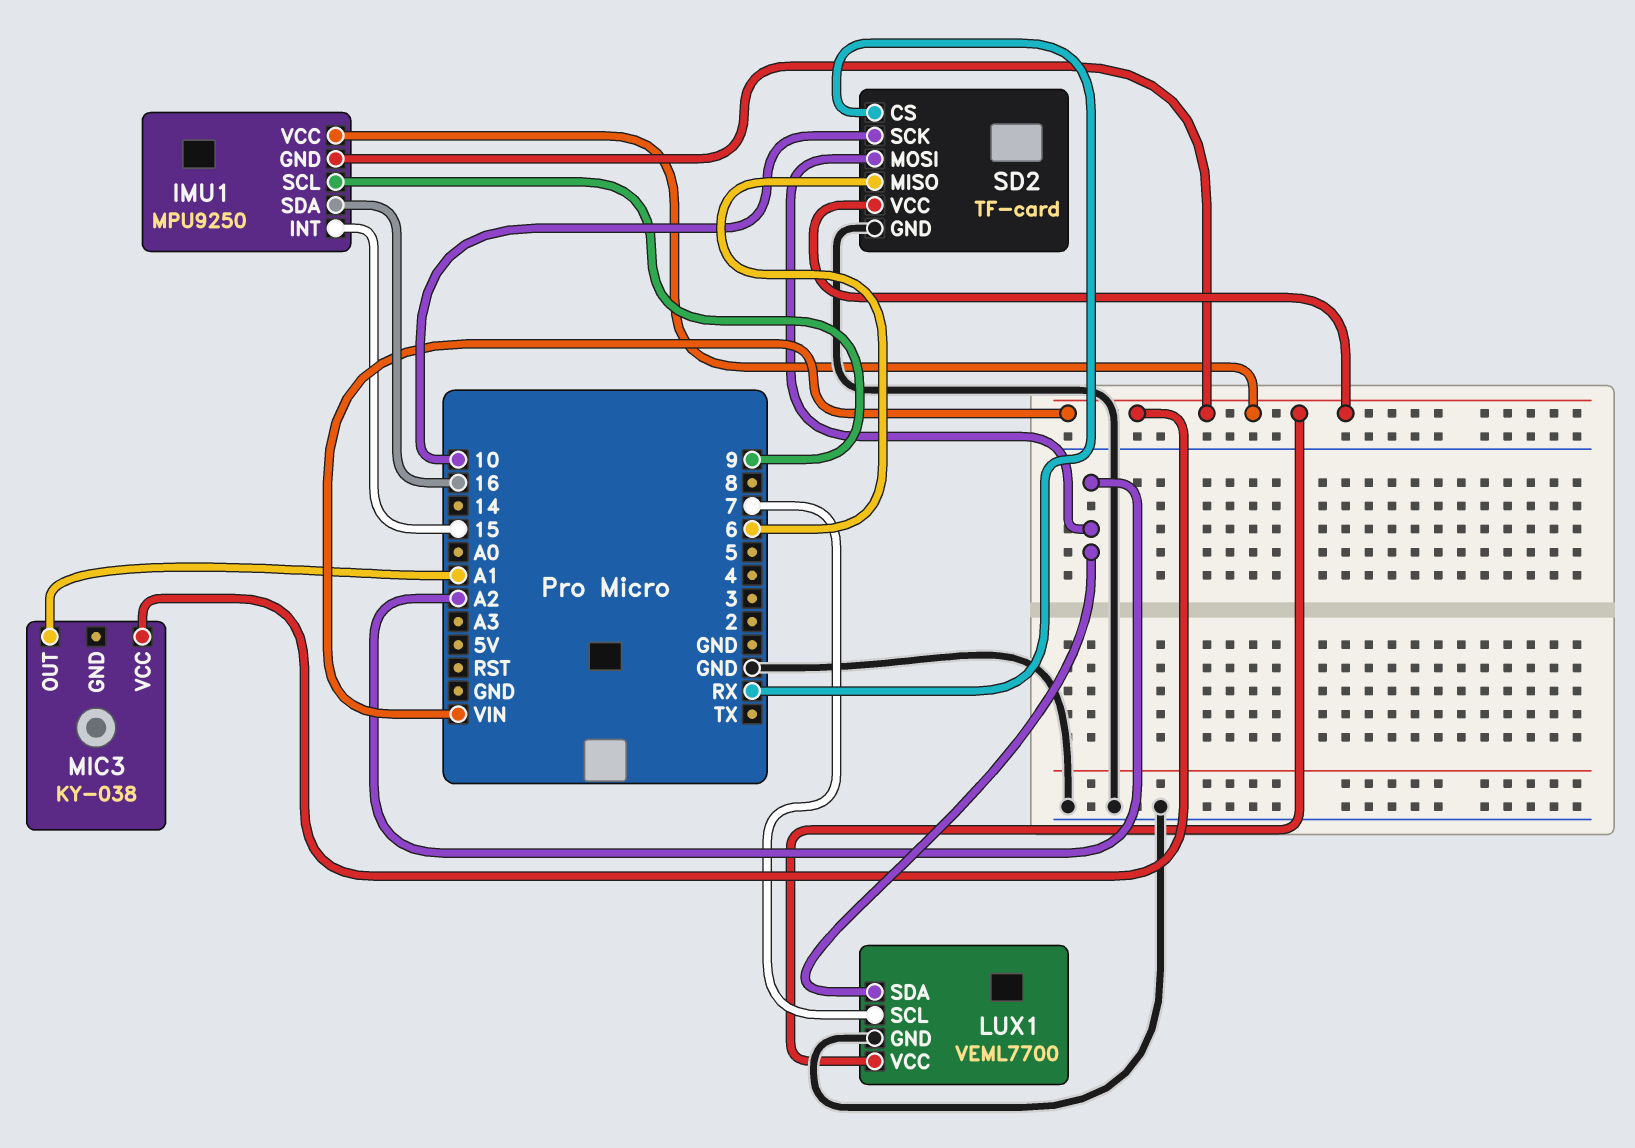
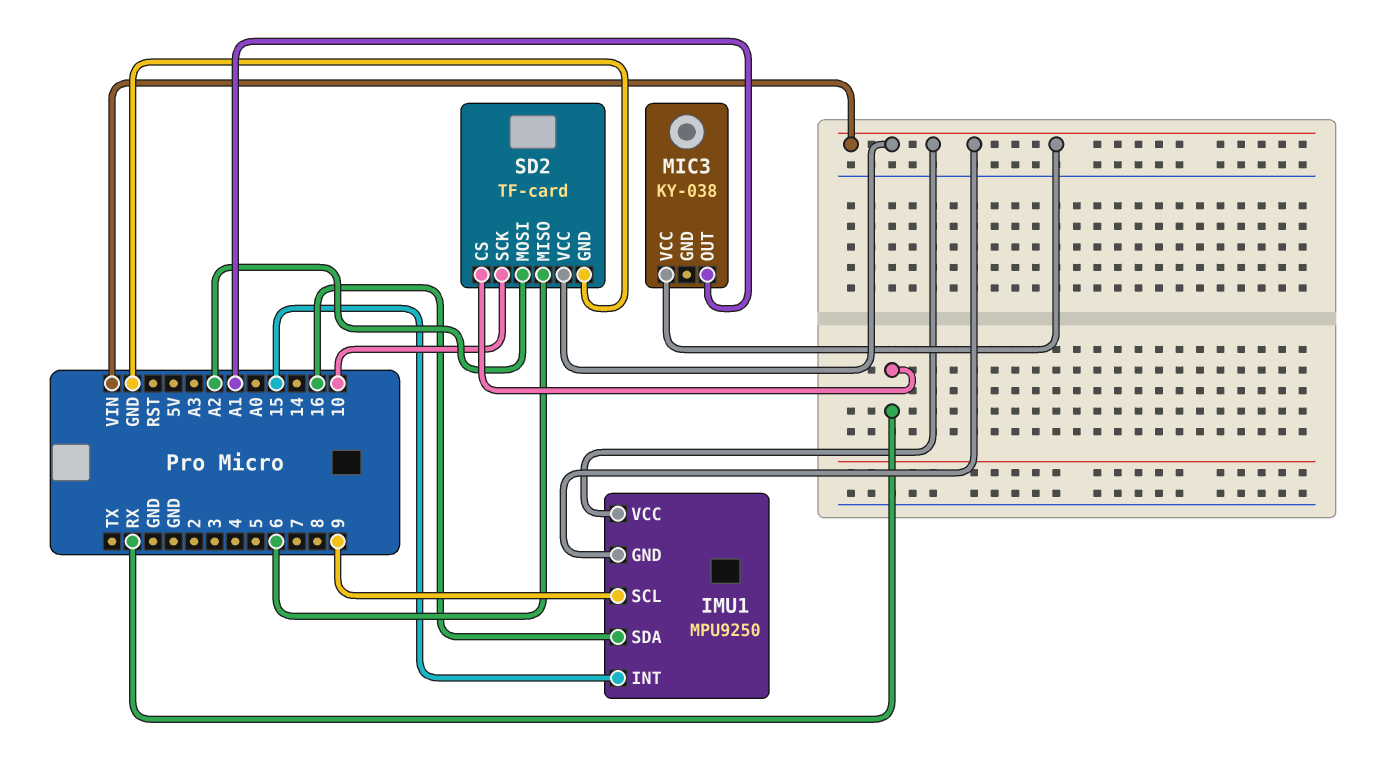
LUX1: VEML7700 -> none
LUX1 pin GND: GND -> none
LUX1 pin SCL: 7 -> none
LUX1 pin SDA: A2 -> none
LUX1 pin VCC: VIN -> none

